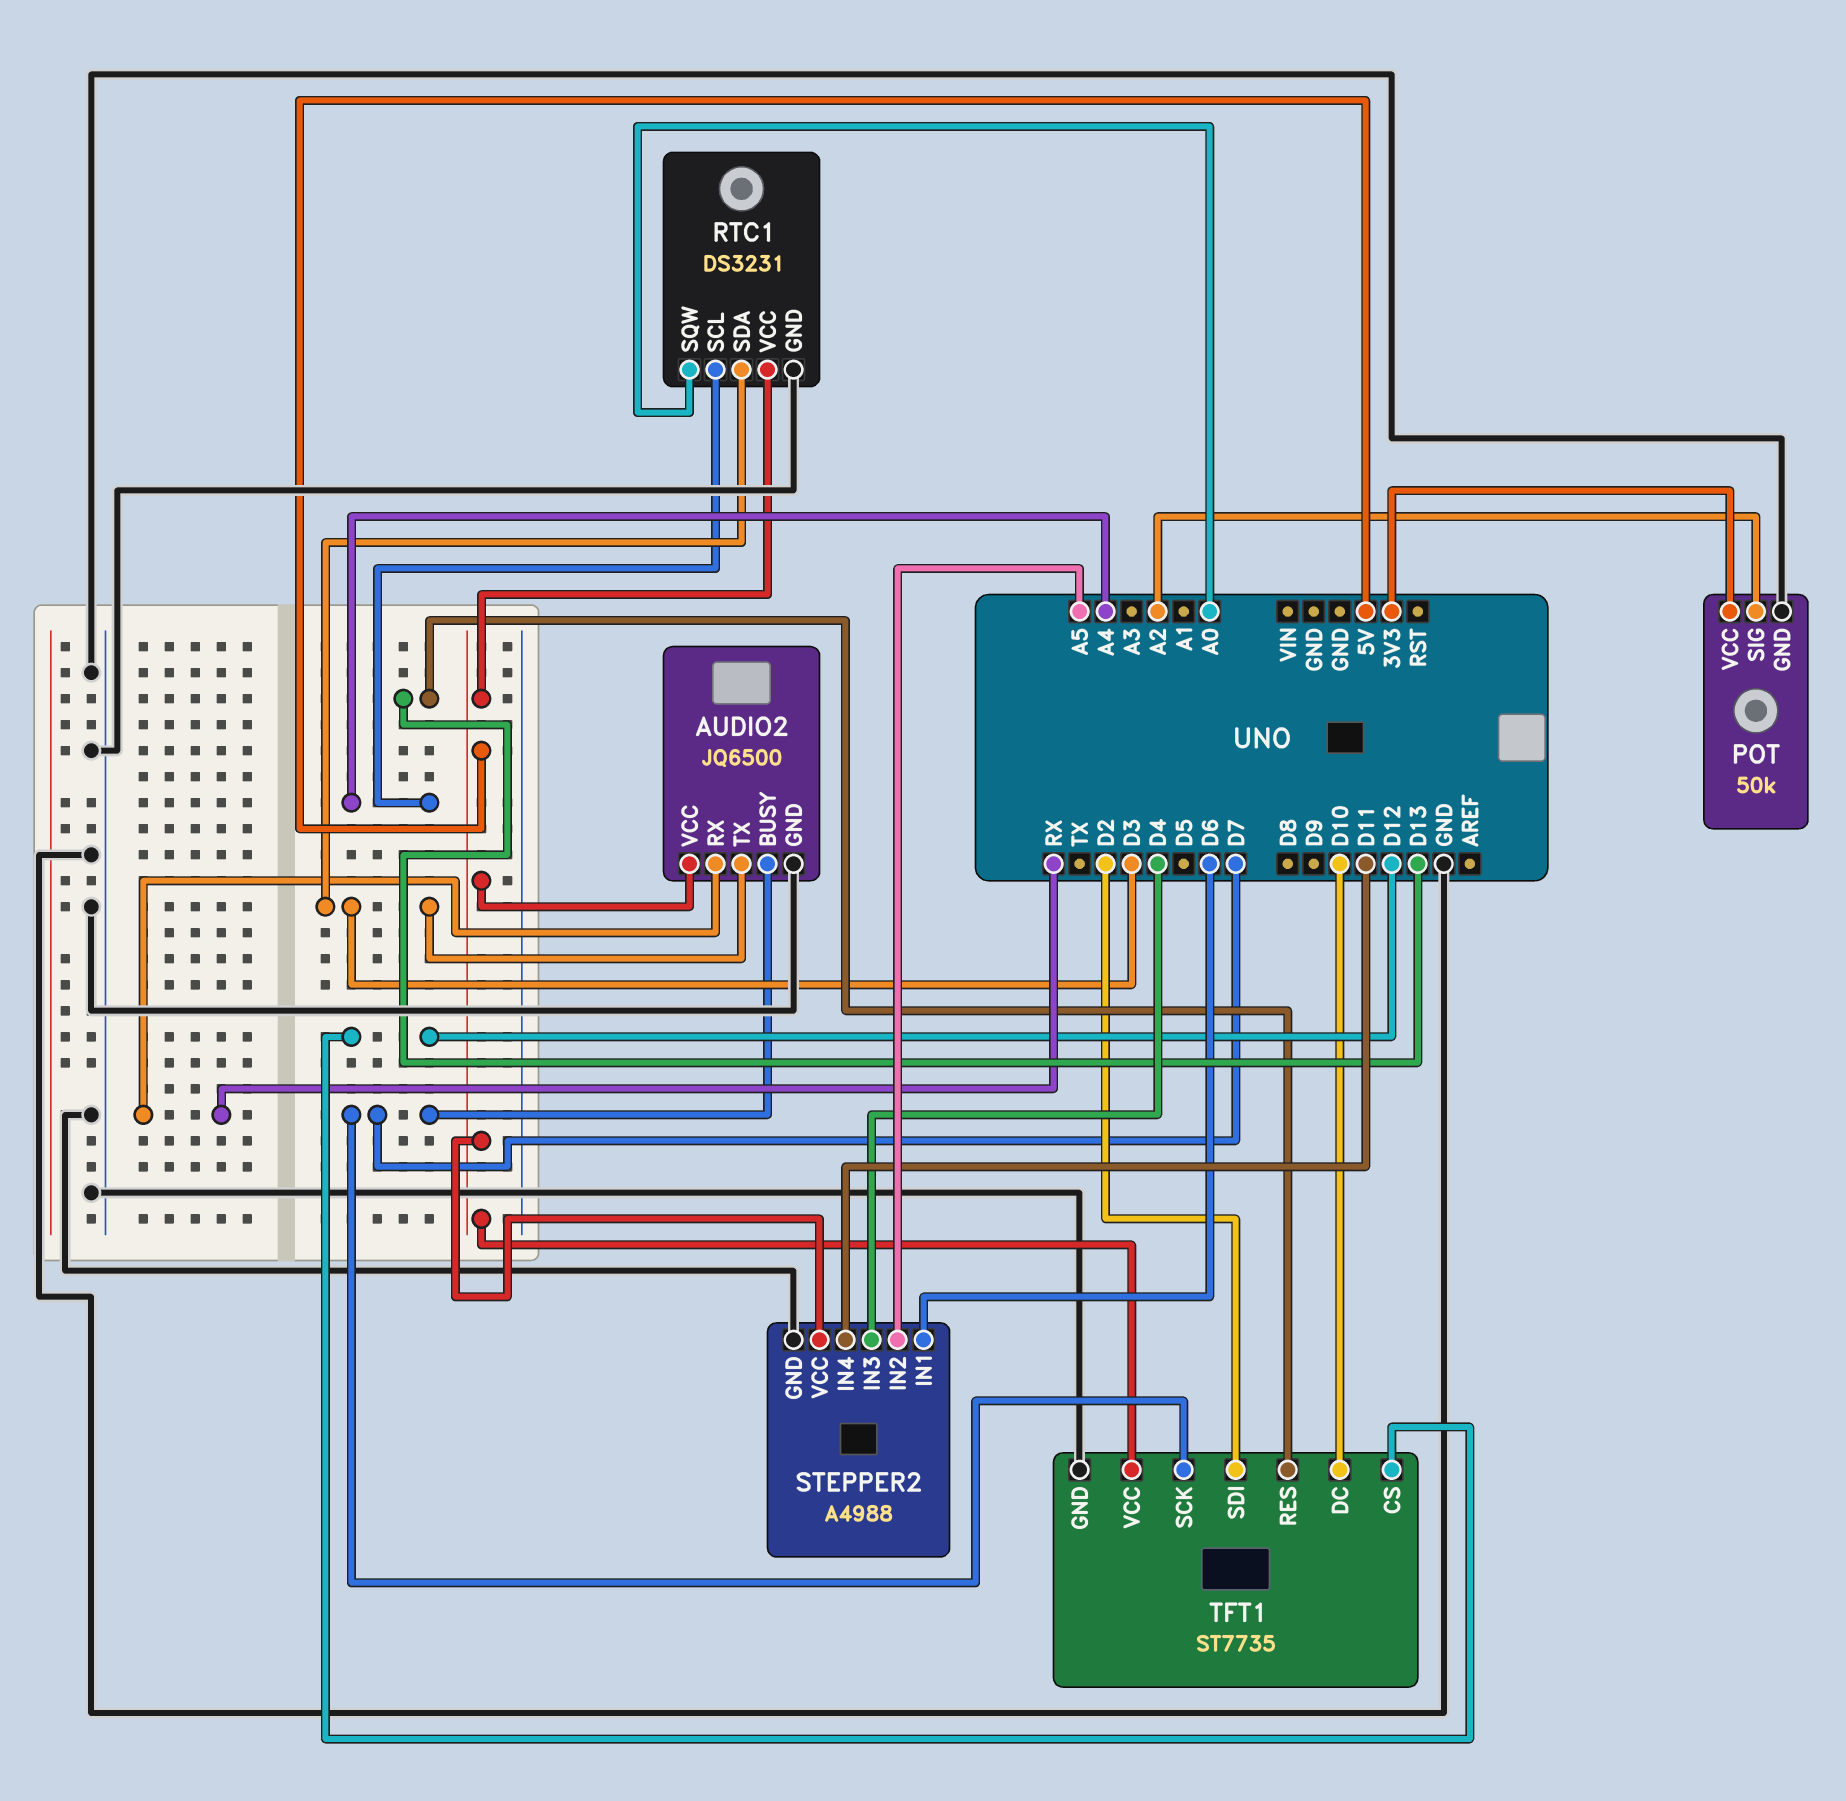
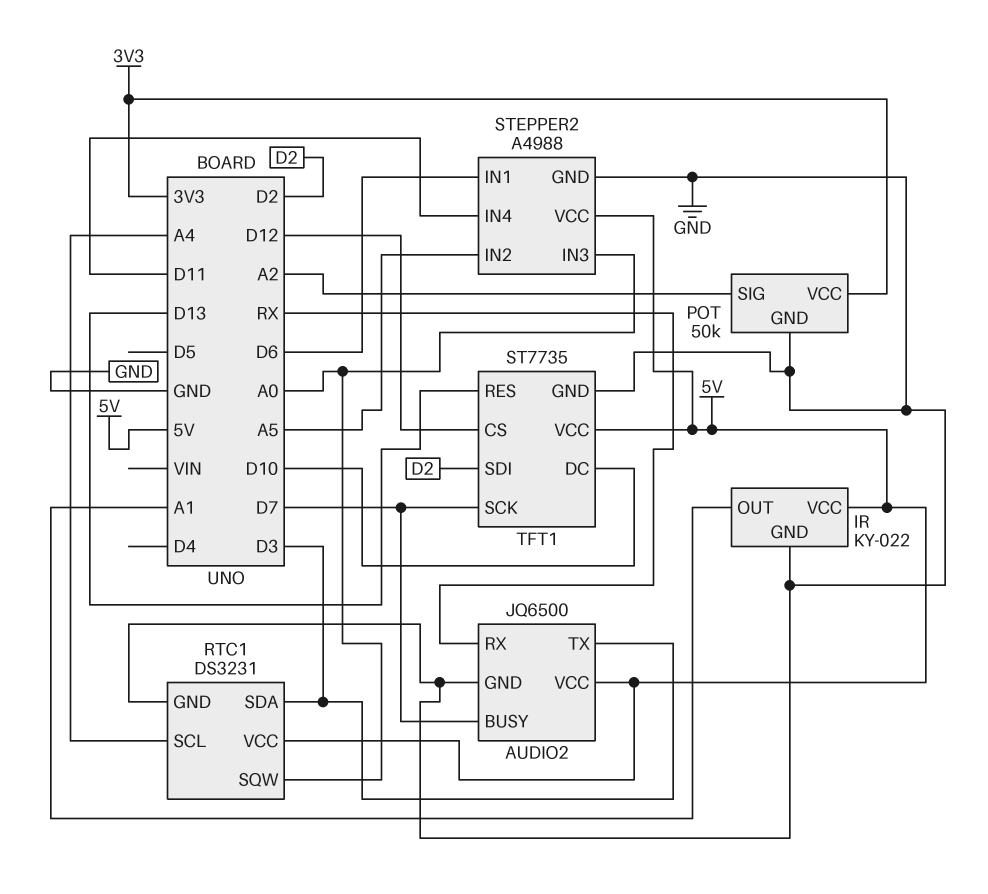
IR: none -> KY-022
IR pin GND: none -> GND
IR pin OUT: none -> A1
IR pin VCC: none -> 5V
STEPPER2 pin IN3: D4 -> A0

